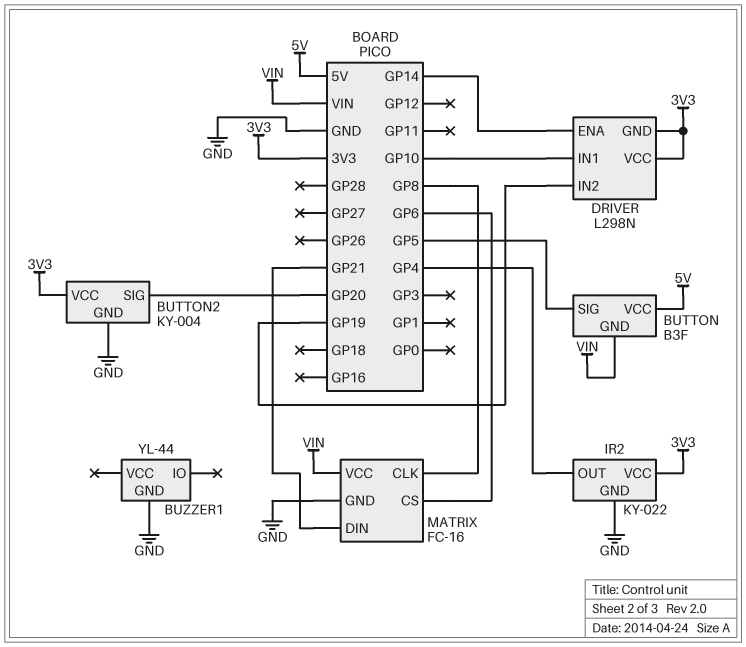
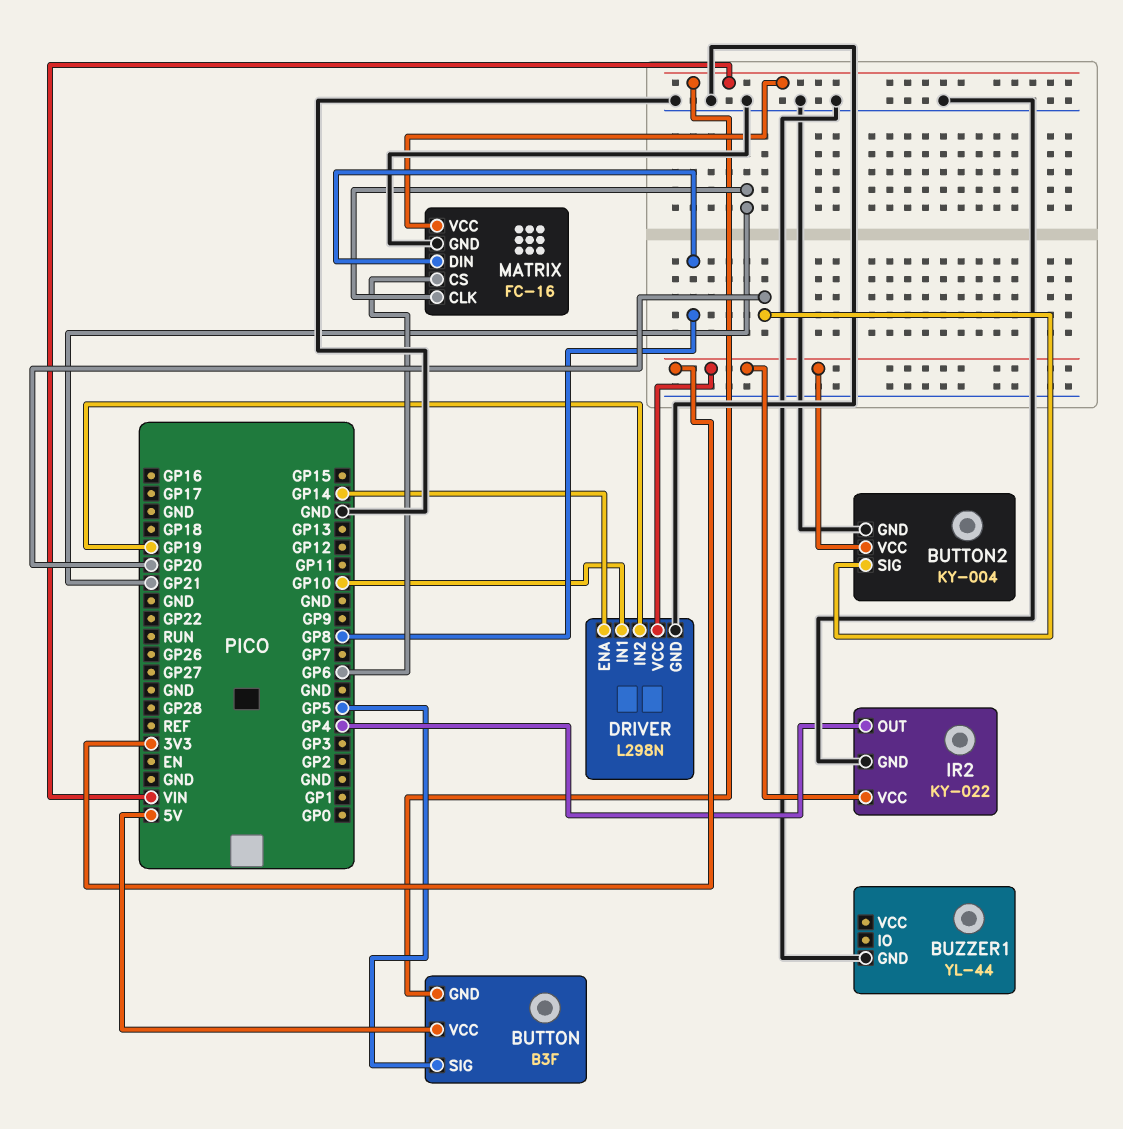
DRIVER pin GND: 3V3 -> GND
MATRIX pin CLK: GP8 -> GP21
MATRIX pin DIN: GP21 -> GP8

